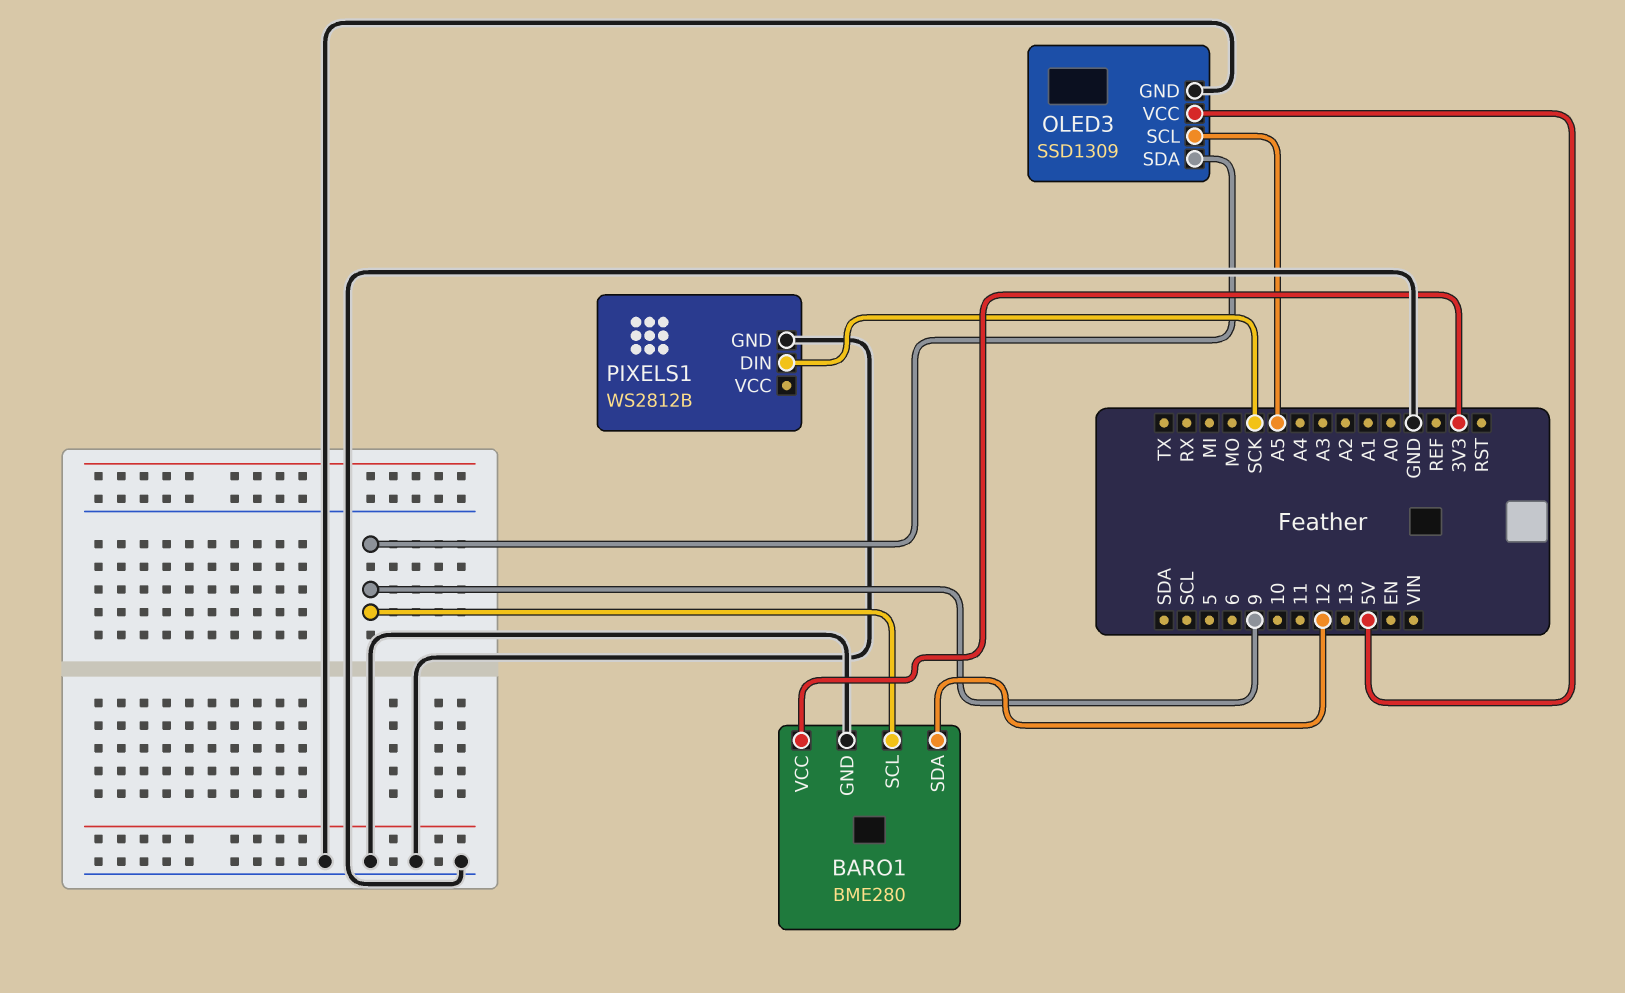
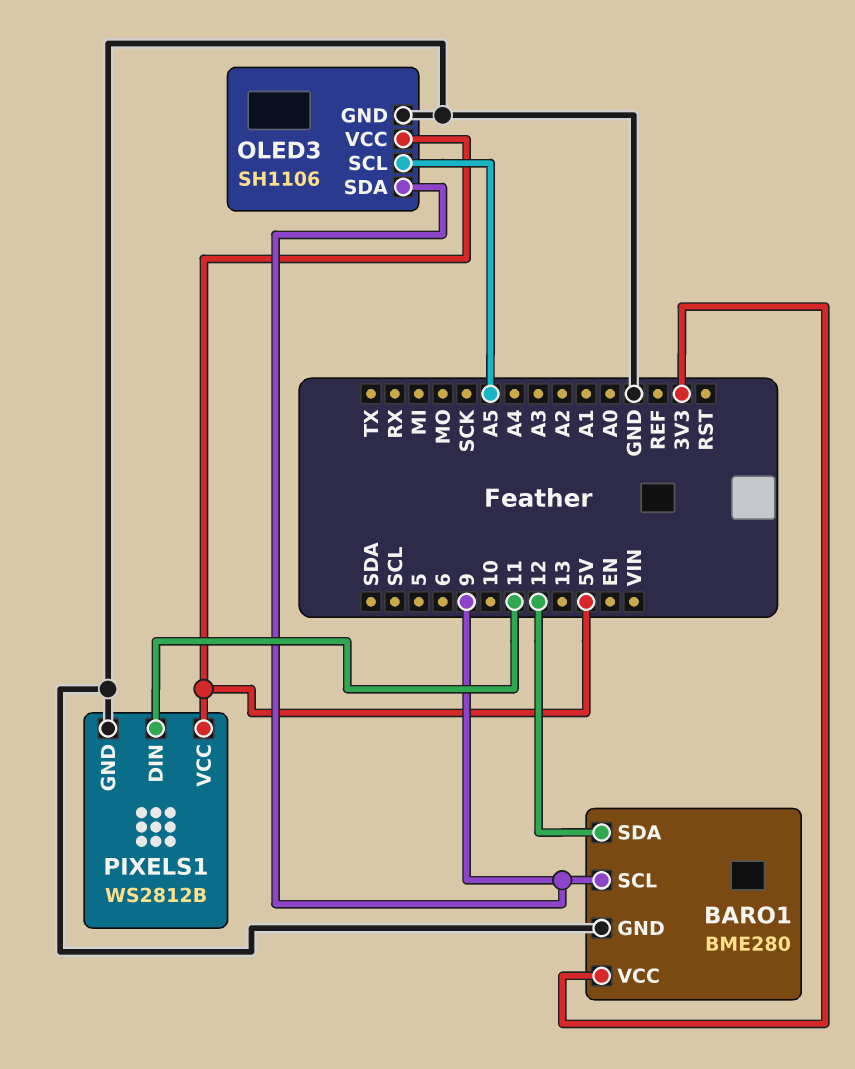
OLED3: SSD1309 -> SH1106
PIXELS1 pin DIN: SCK -> 11
PIXELS1 pin VCC: none -> 5V

